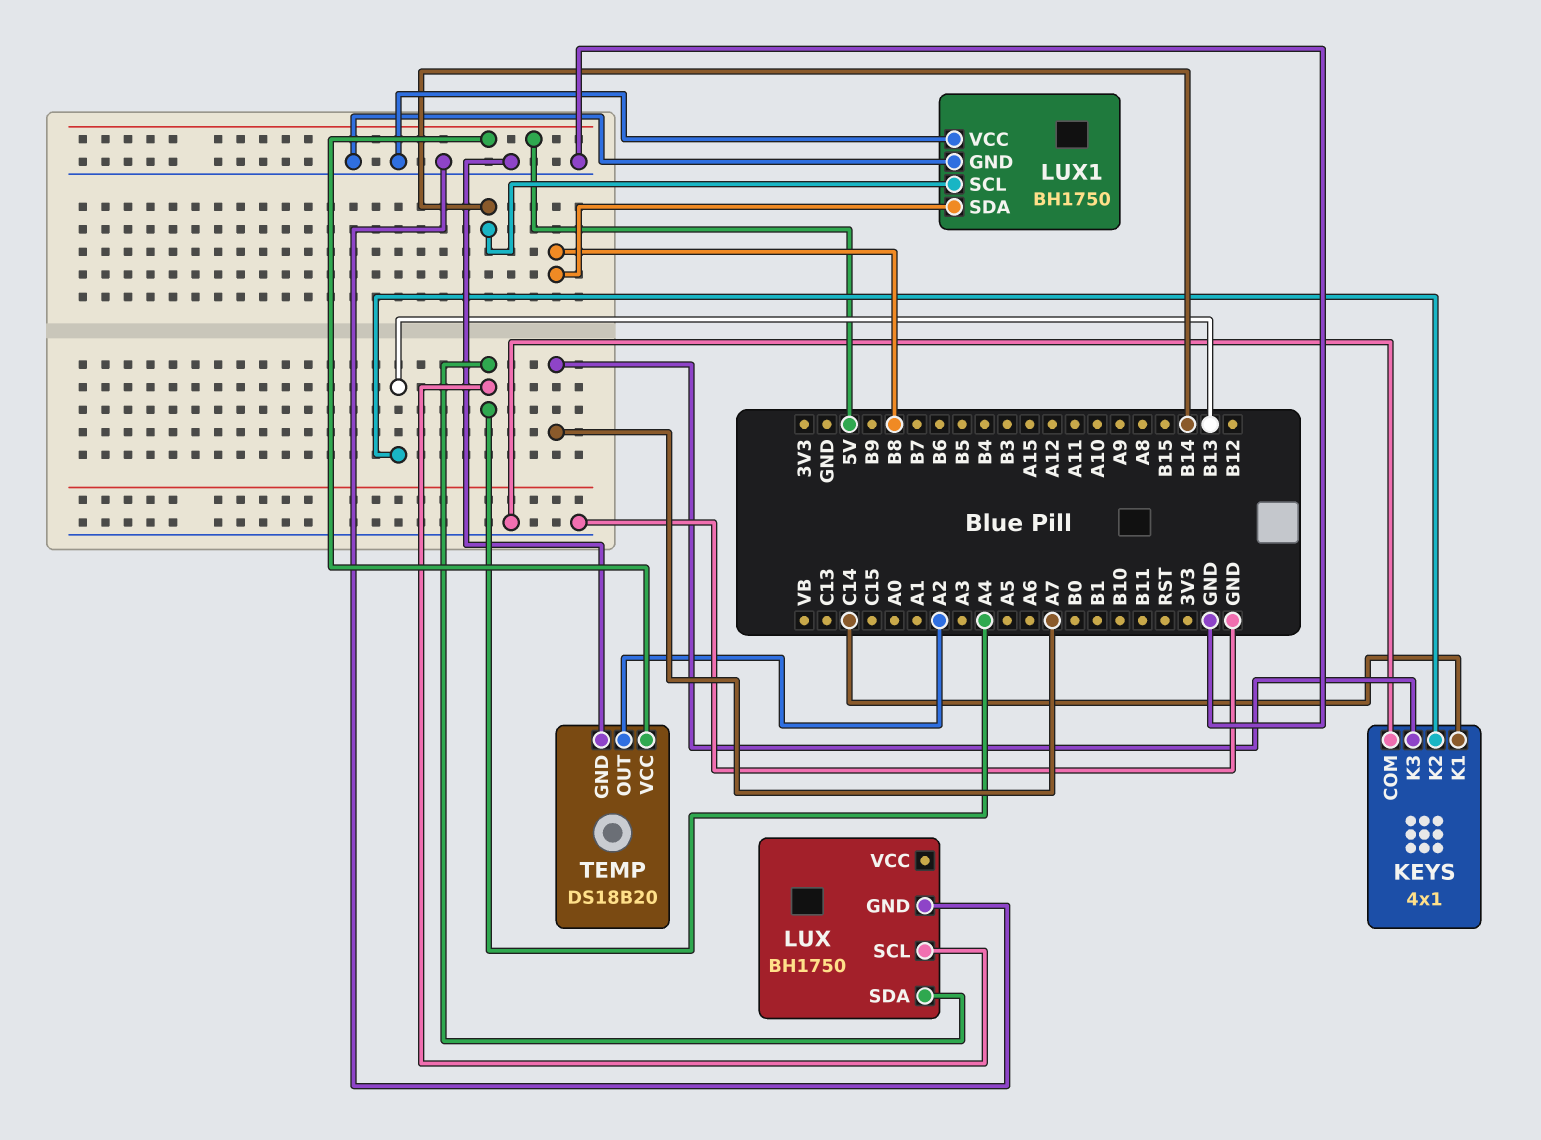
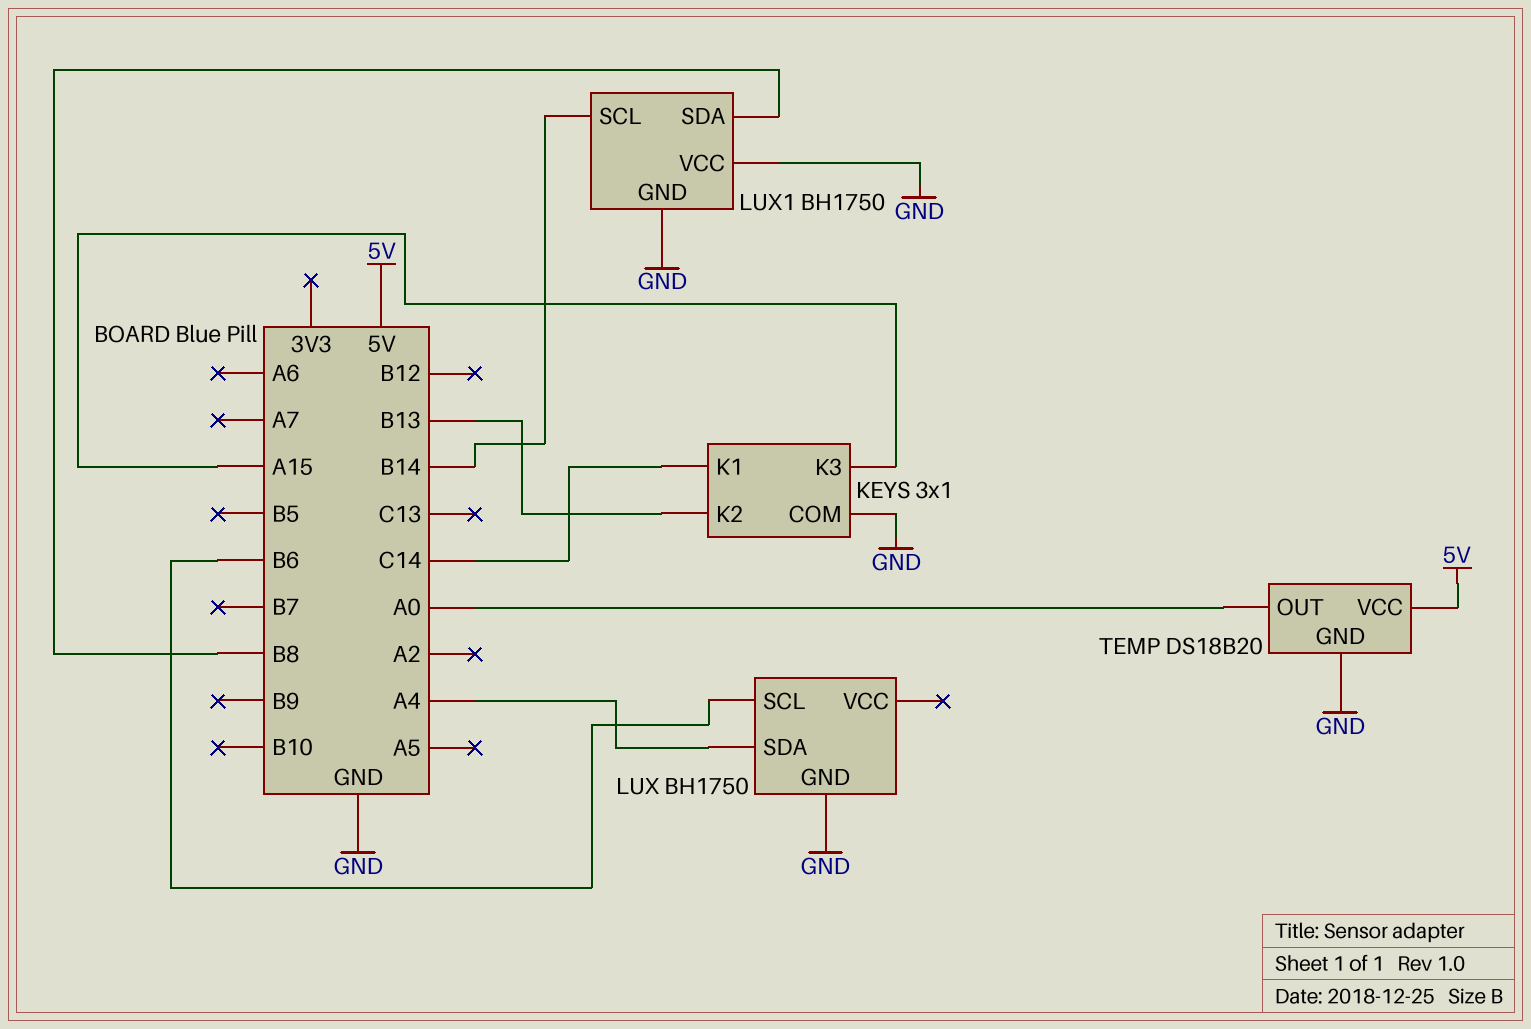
KEYS: 4x1 -> 3x1
KEYS pin K3: A7 -> A15
LUX pin SCL: A4 -> B6
TEMP pin OUT: A2 -> A0

